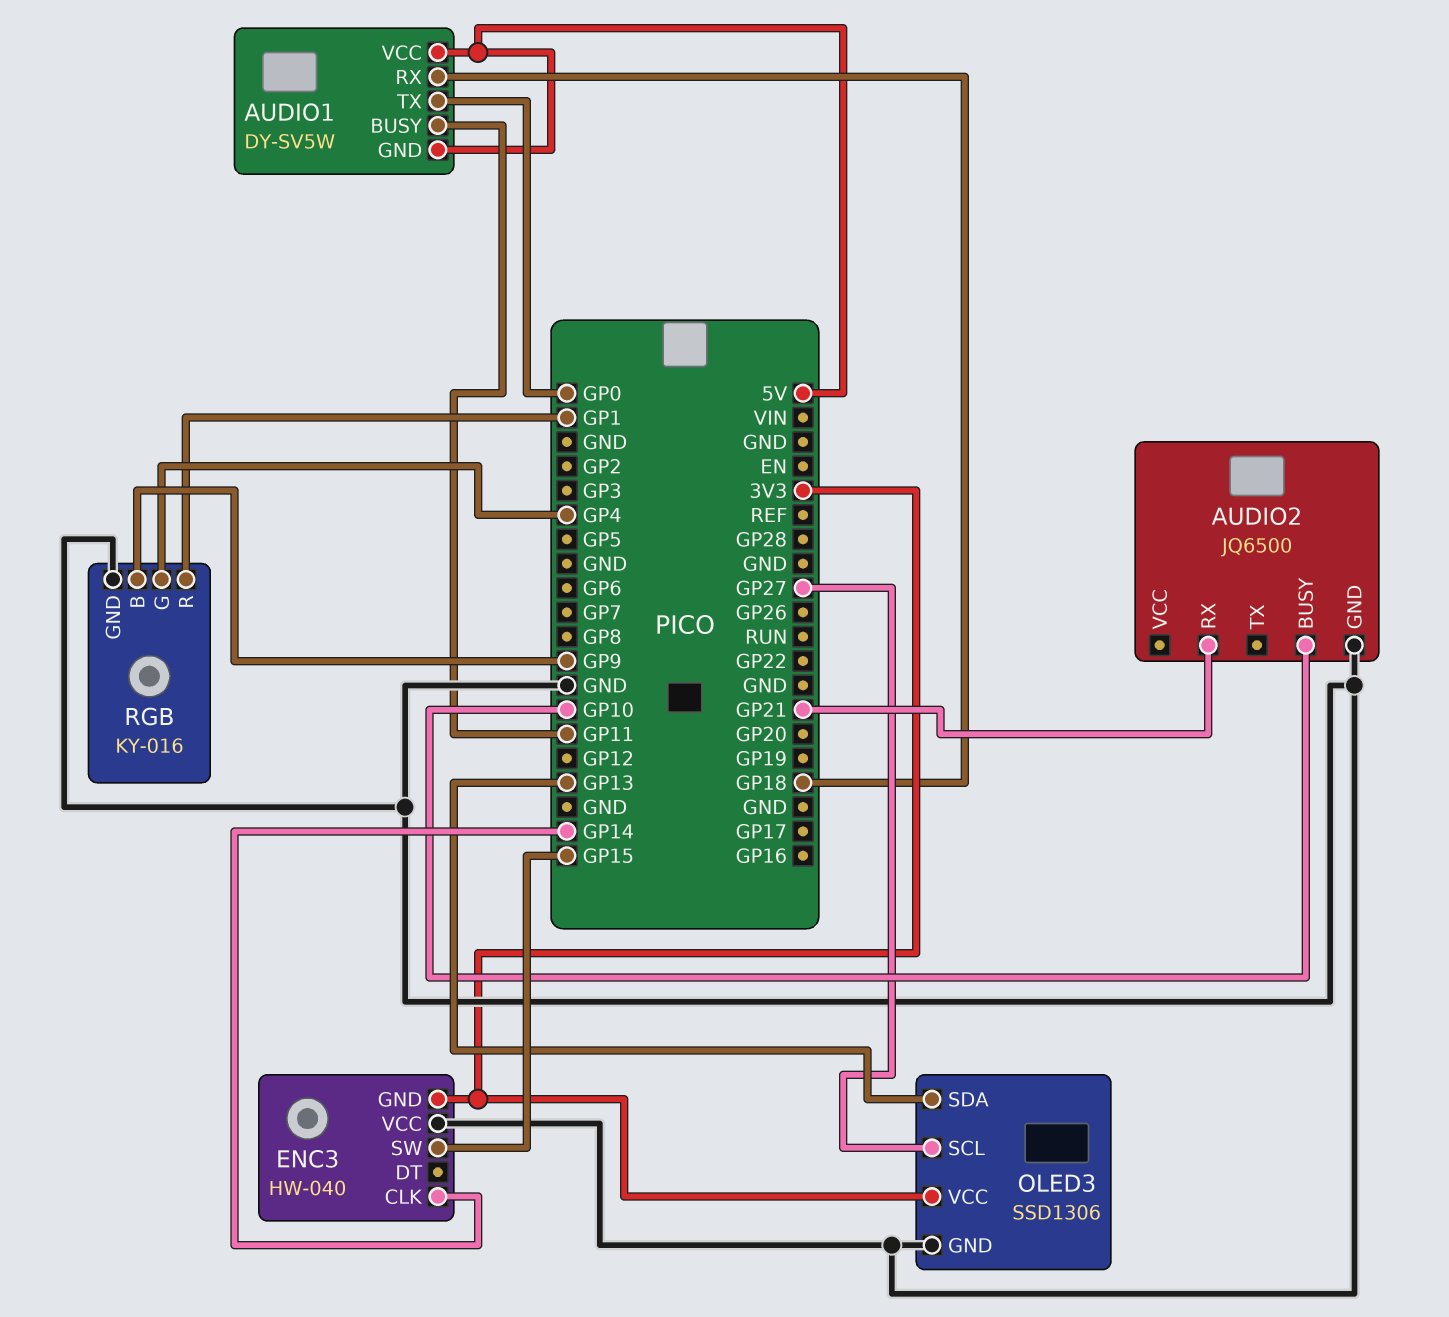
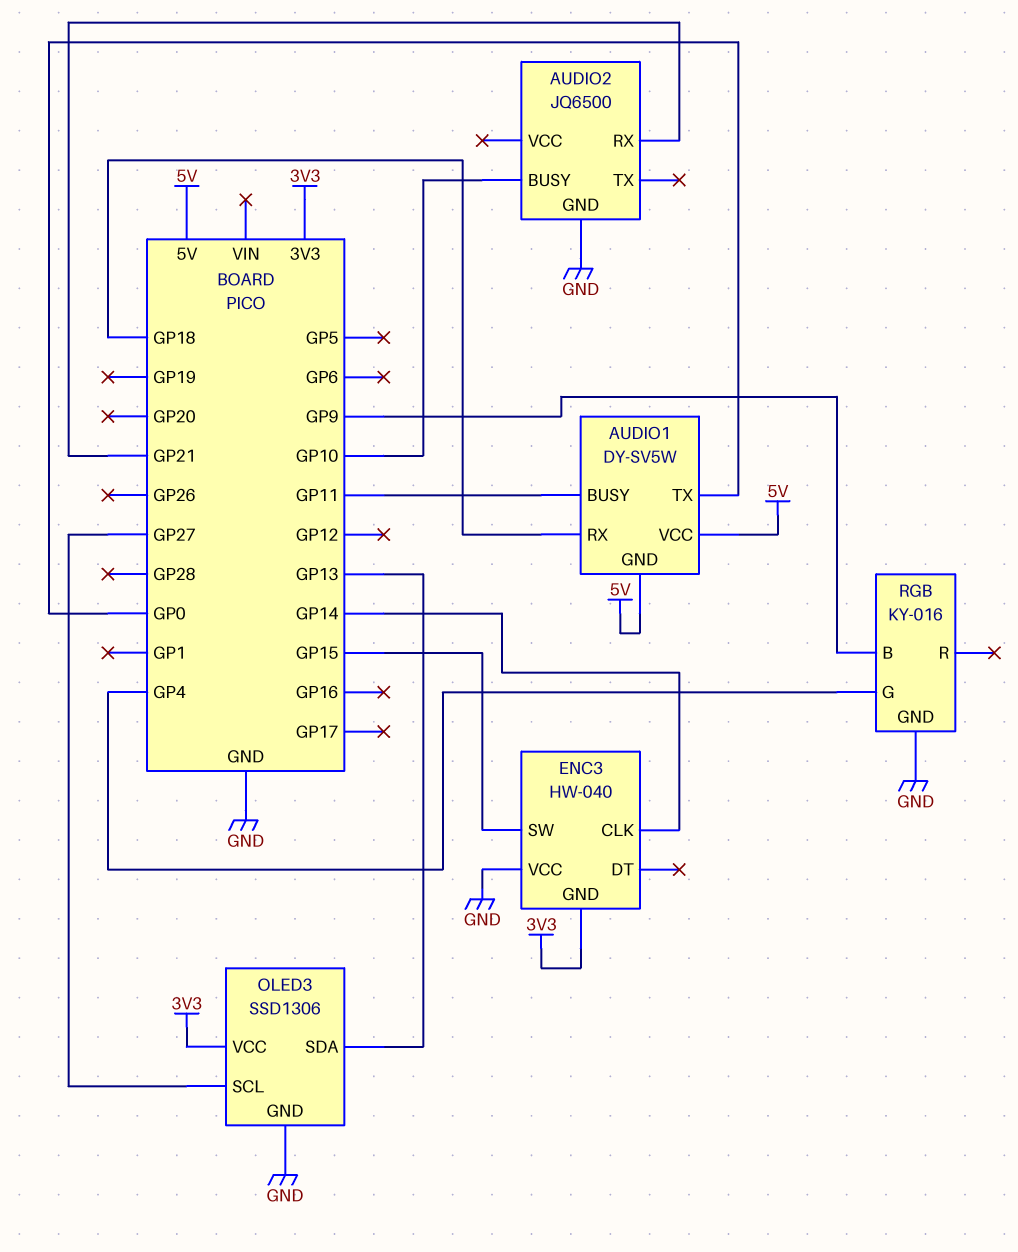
RGB pin R: GP1 -> none

